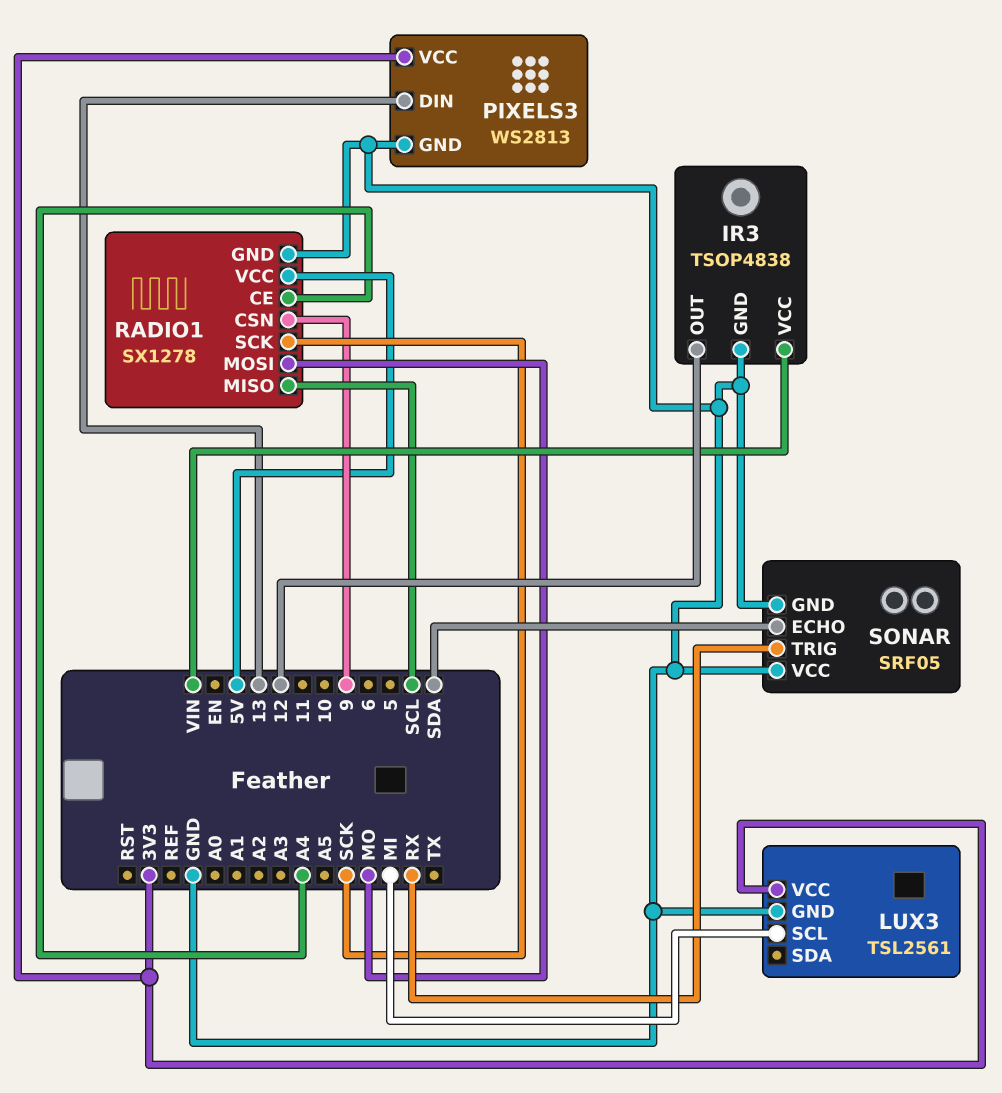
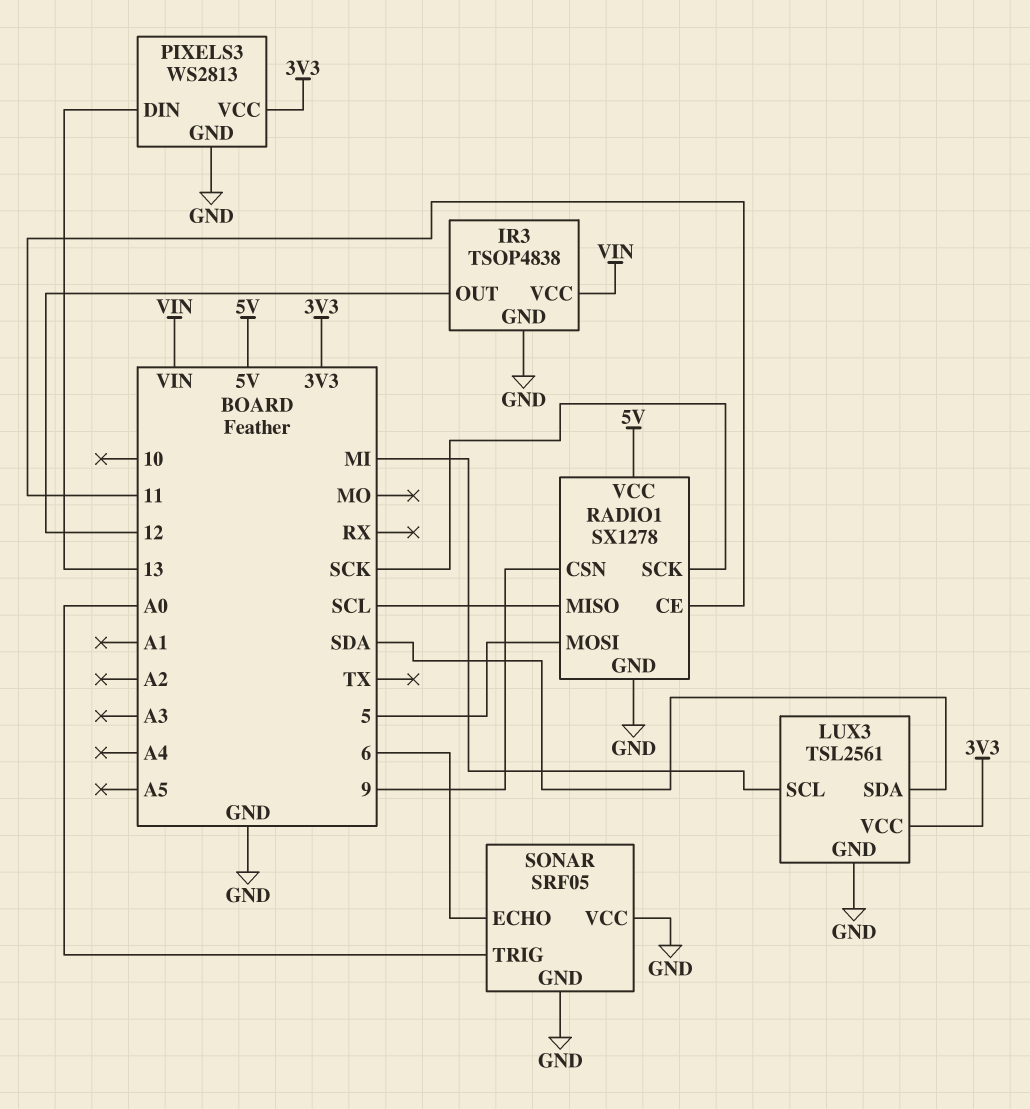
LUX3 pin SDA: none -> SDA
RADIO1 pin CE: A4 -> 11
RADIO1 pin MOSI: MO -> 5
SONAR pin ECHO: SDA -> 6
SONAR pin TRIG: RX -> A0

